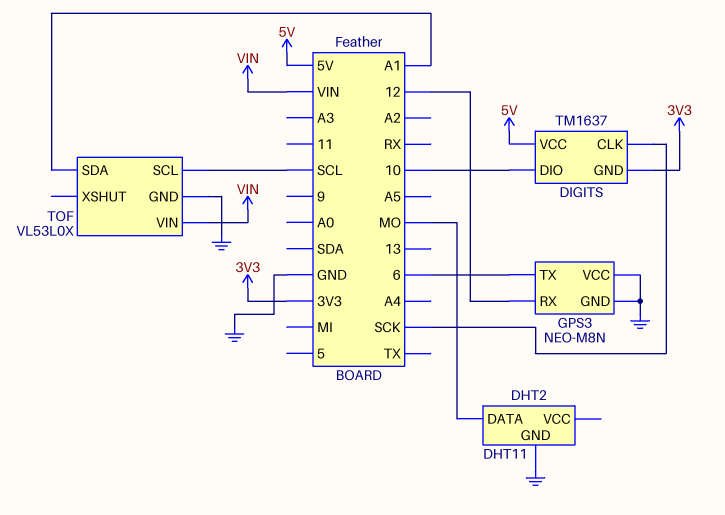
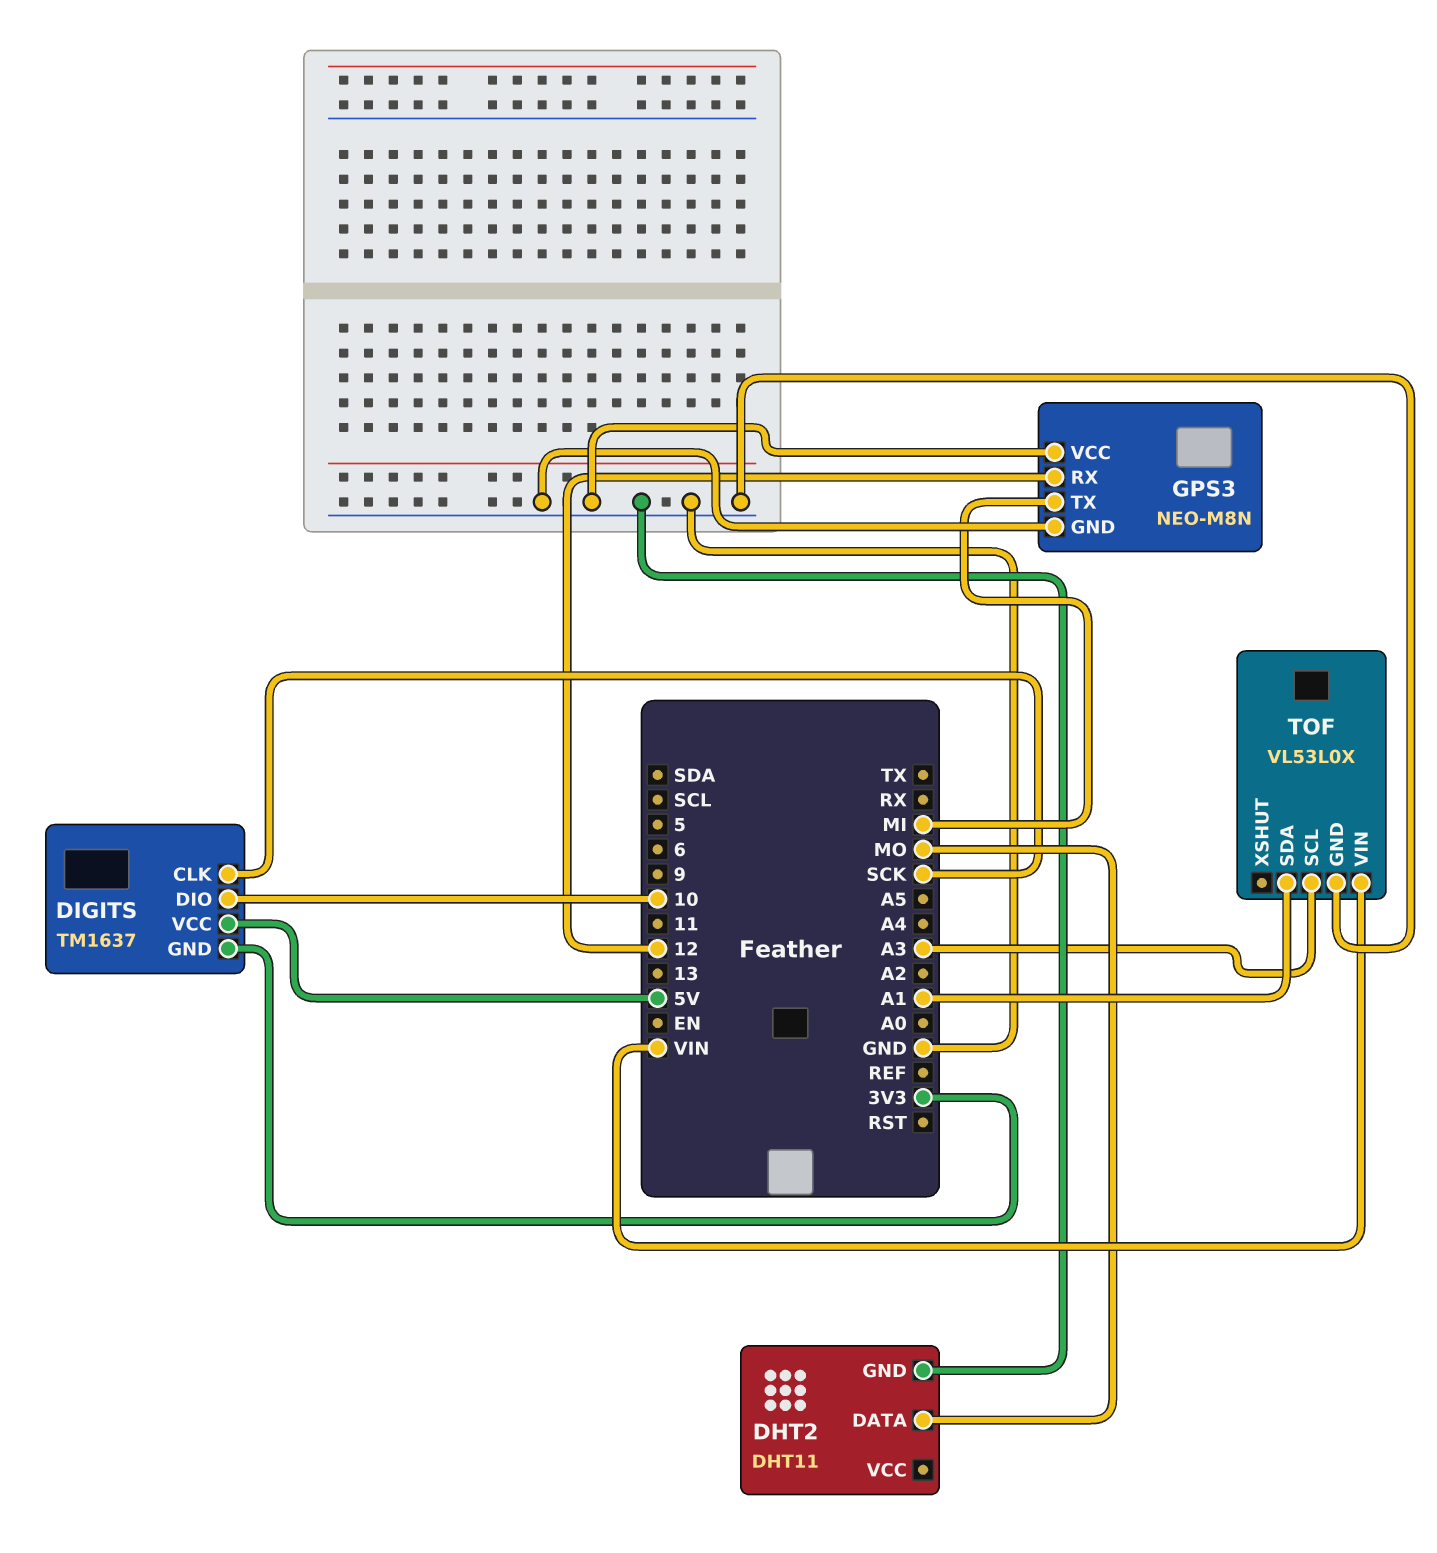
GPS3 pin TX: 6 -> MI
TOF pin SCL: SCL -> A3

